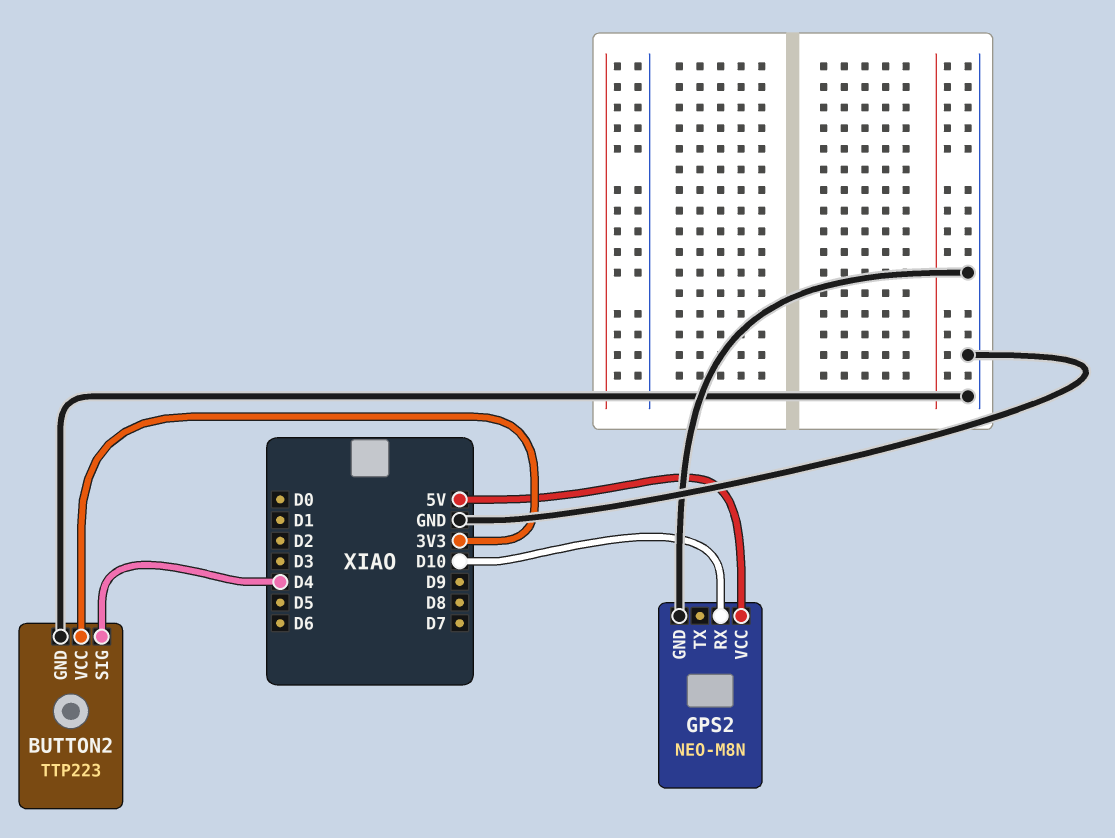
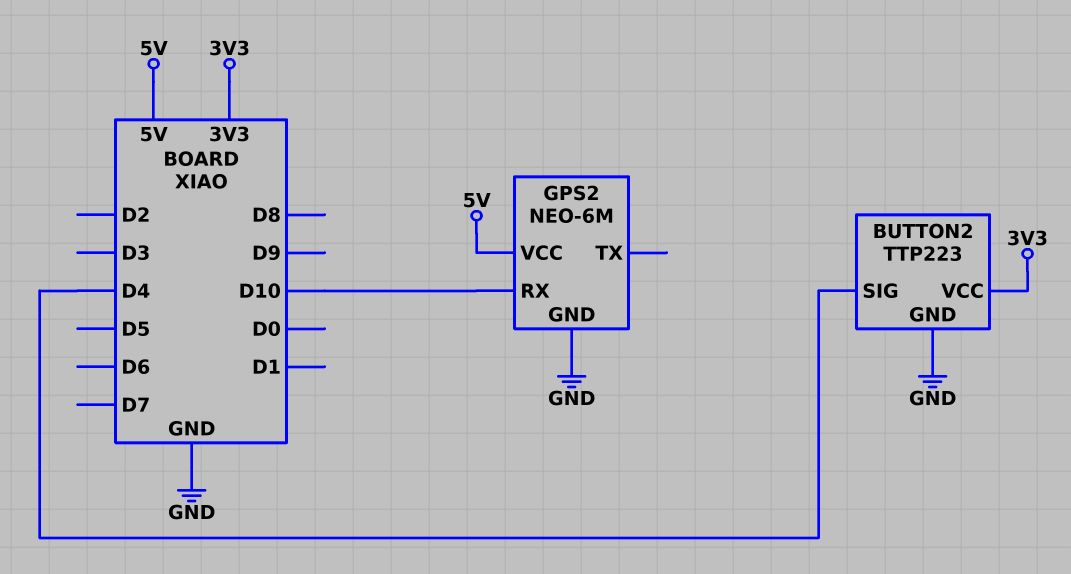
GPS2: NEO-M8N -> NEO-6M

